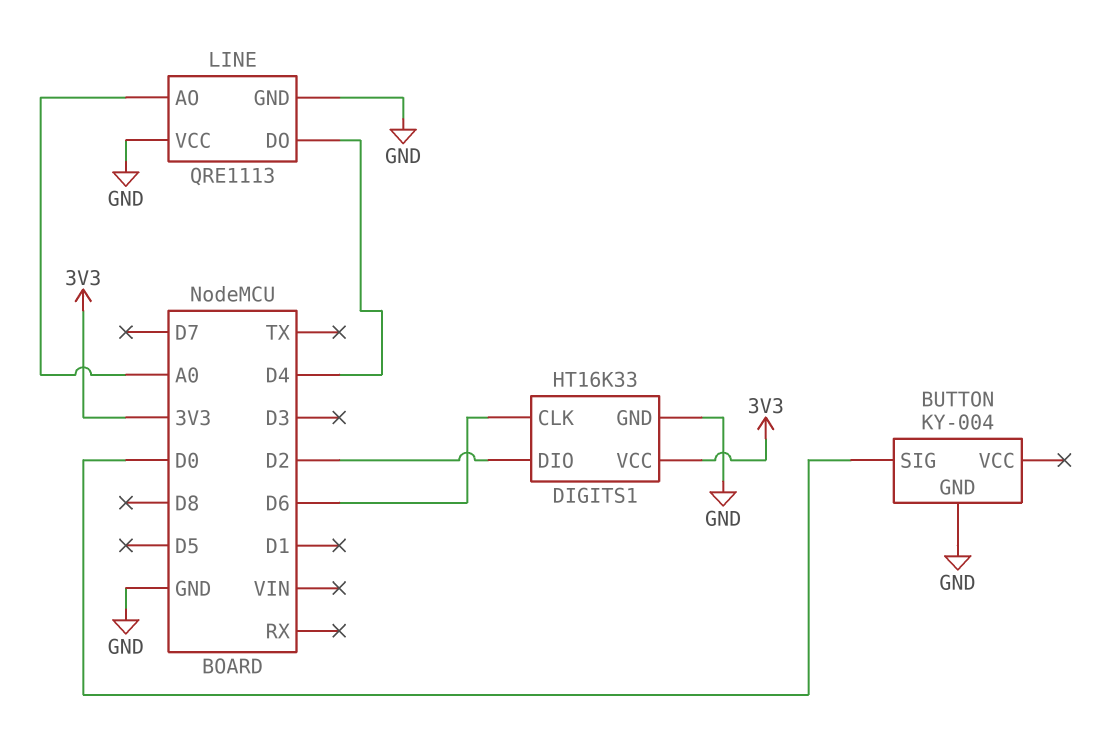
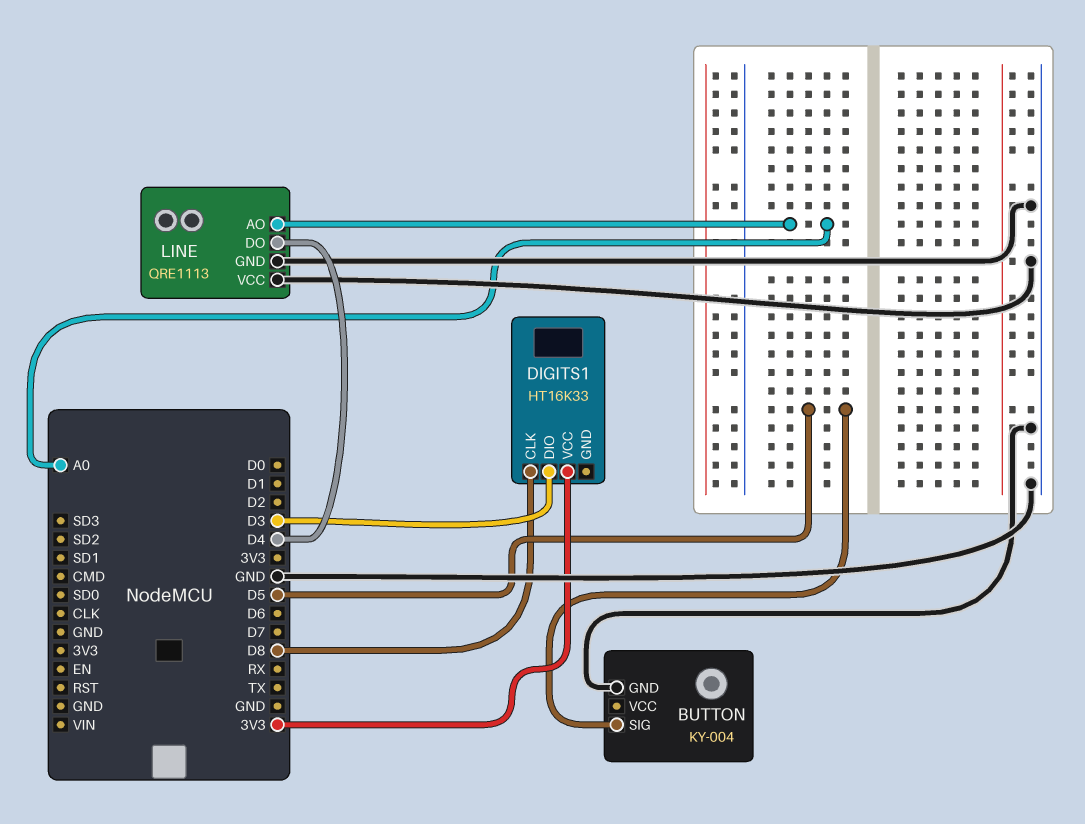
BUTTON pin SIG: D0 -> D5
DIGITS1 pin CLK: D6 -> D8
DIGITS1 pin DIO: D2 -> D3
DIGITS1 pin GND: GND -> none

